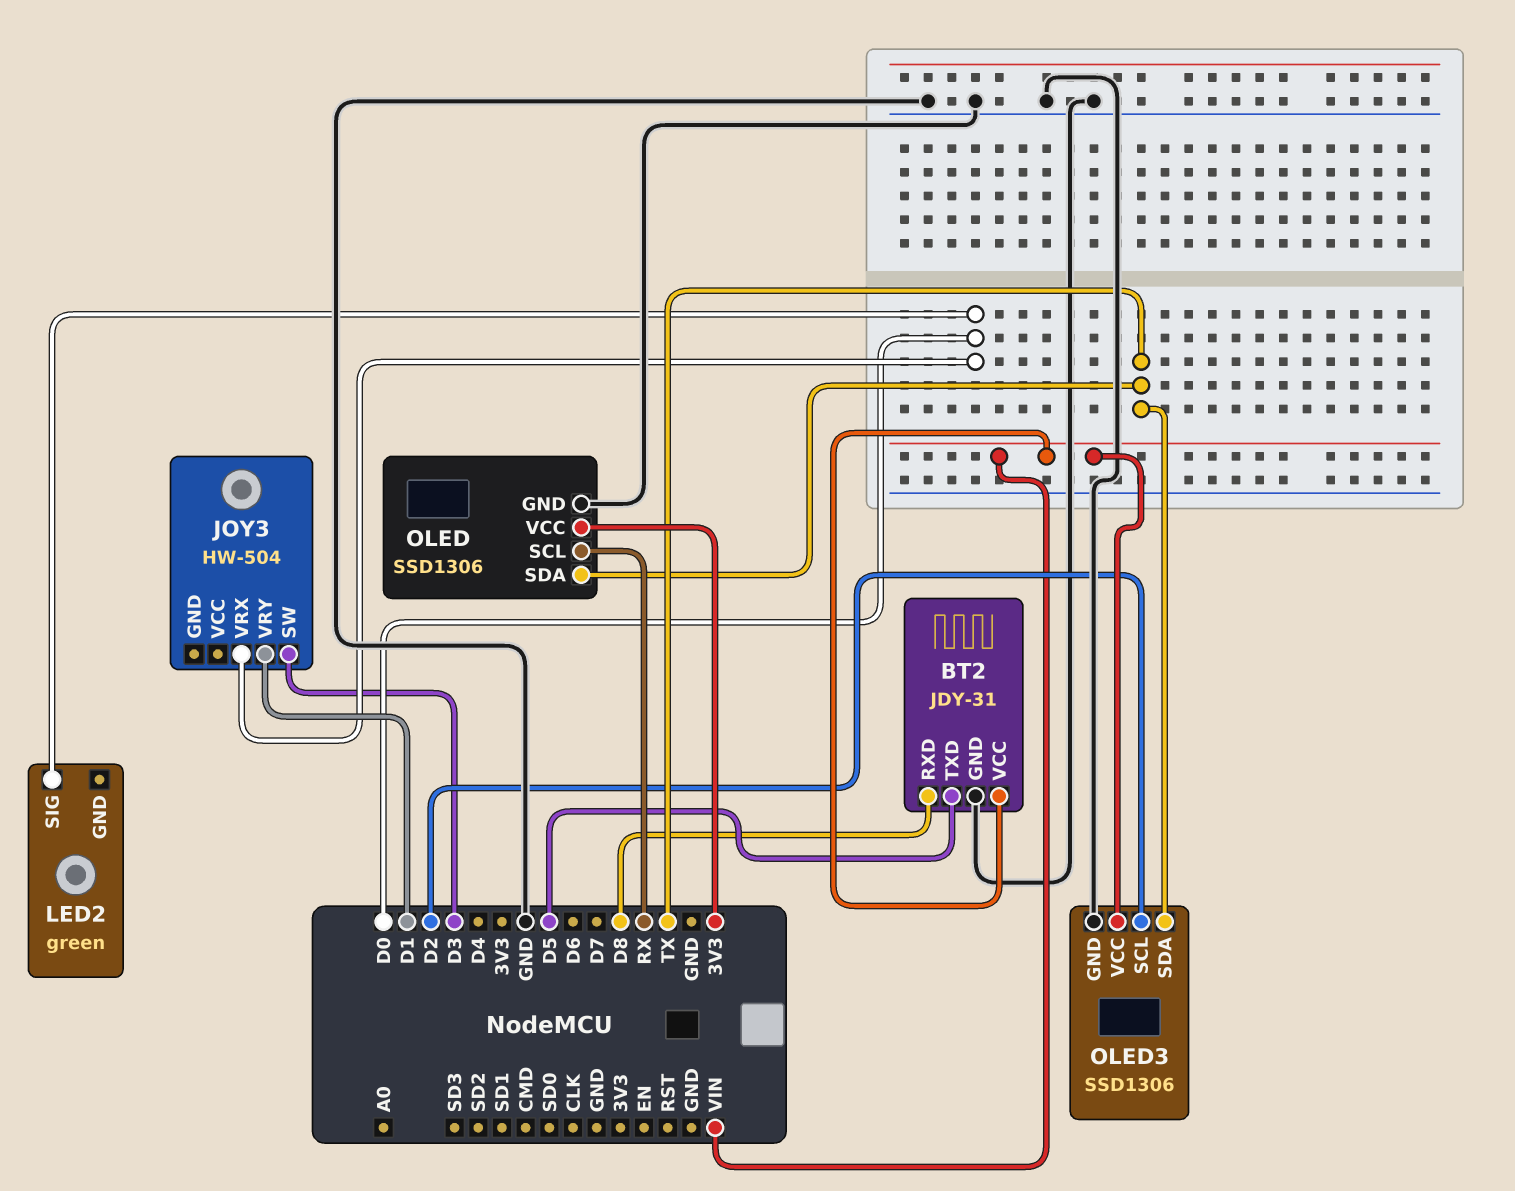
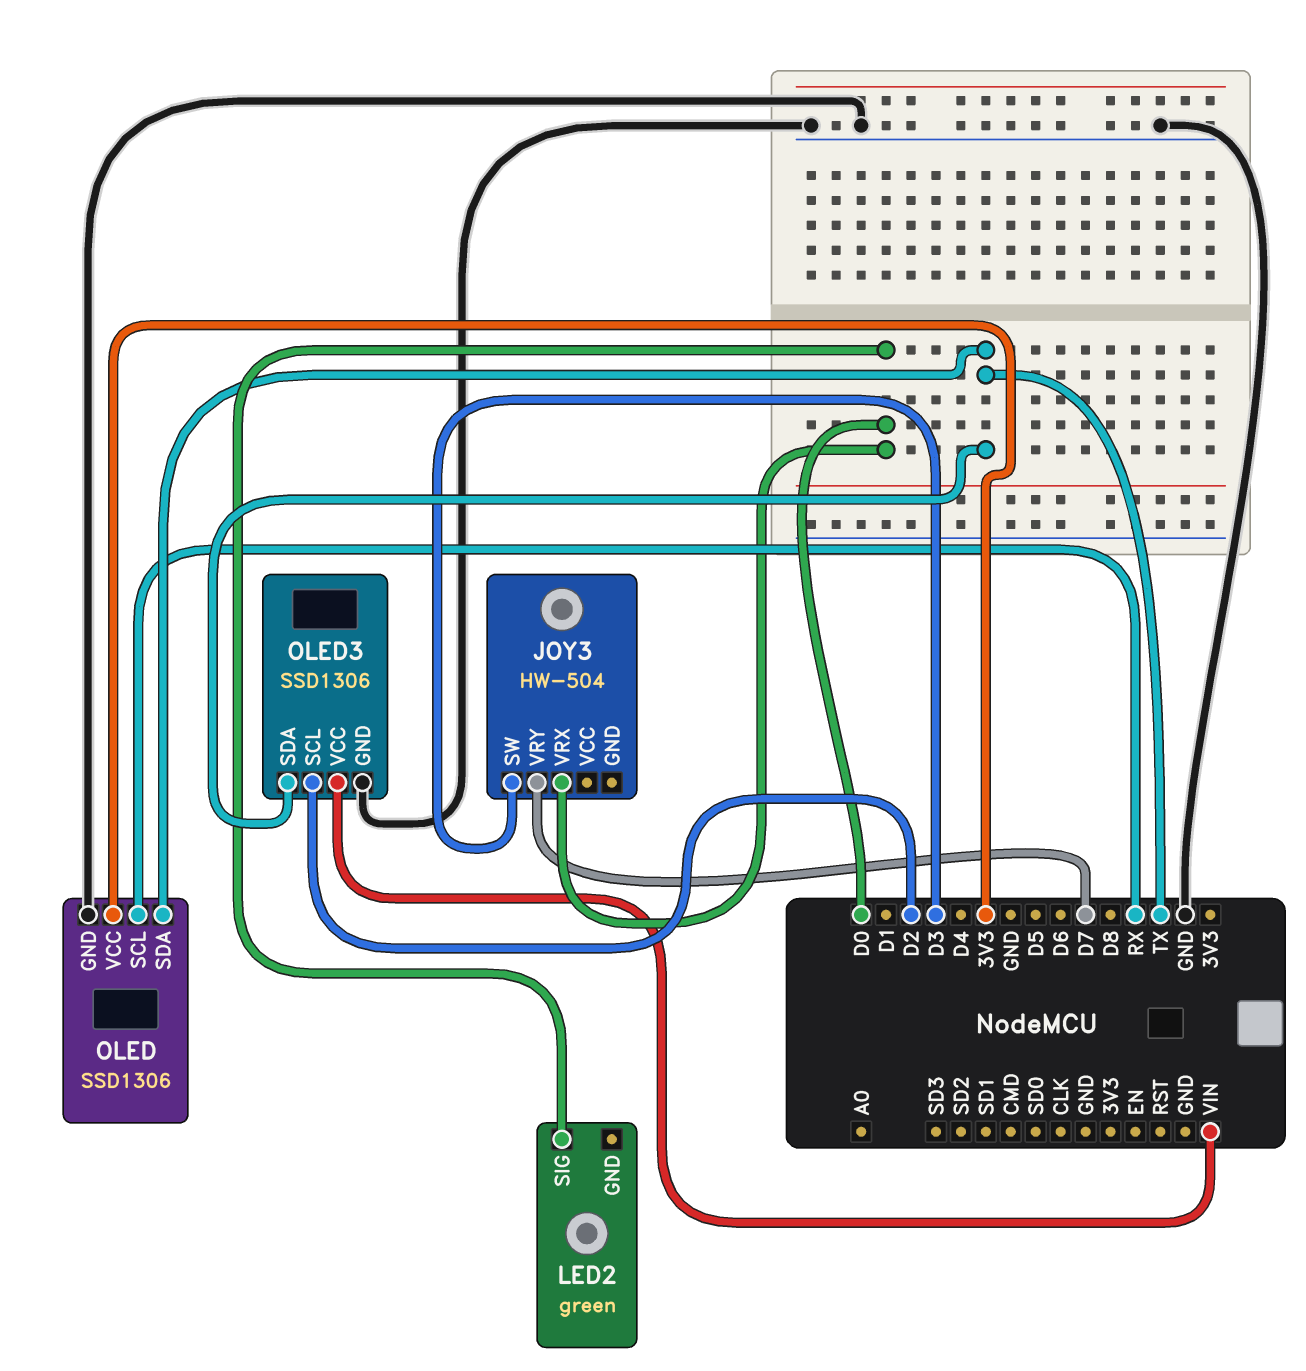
BT2: JDY-31 -> none
BT2 pin GND: GND -> none
BT2 pin RXD: D8 -> none
BT2 pin TXD: D5 -> none
BT2 pin VCC: VIN -> none
JOY3 pin VRY: D1 -> D7

